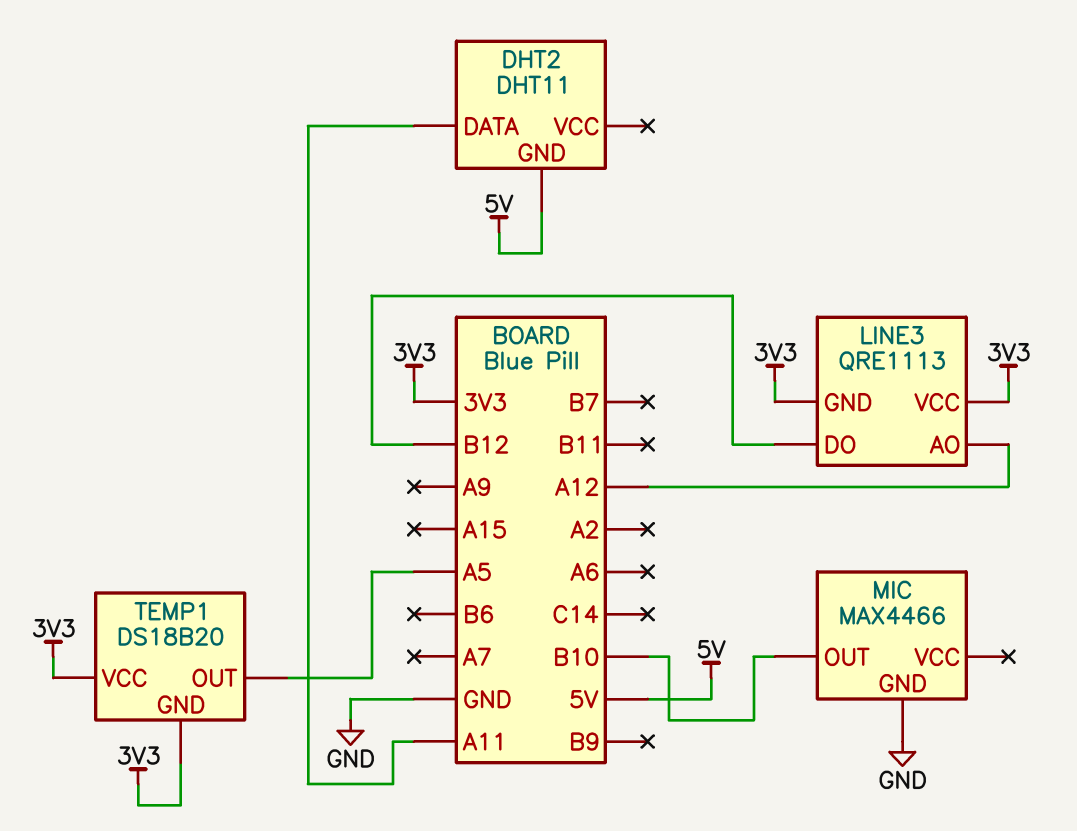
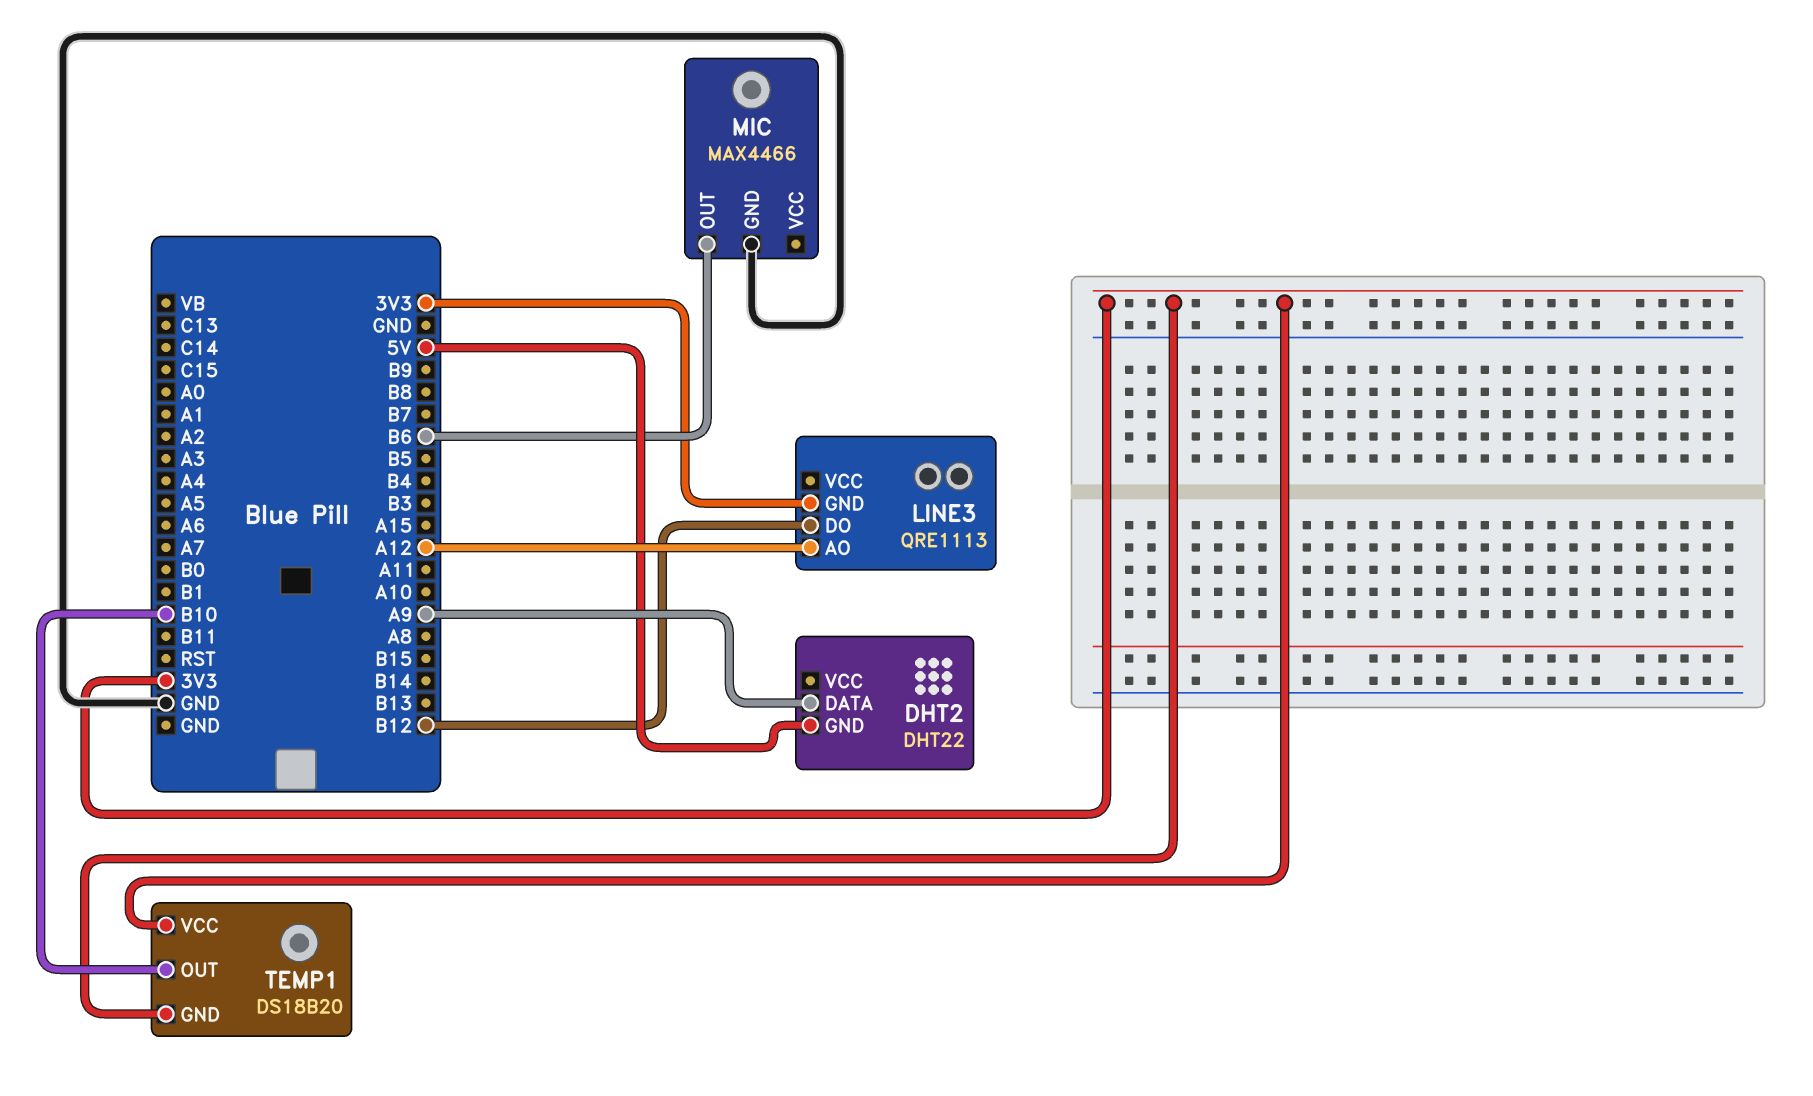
DHT2: DHT11 -> DHT22
DHT2 pin DATA: A11 -> A9
LINE3 pin VCC: 3V3 -> none
MIC pin OUT: B10 -> B6
TEMP1 pin OUT: A5 -> B10

